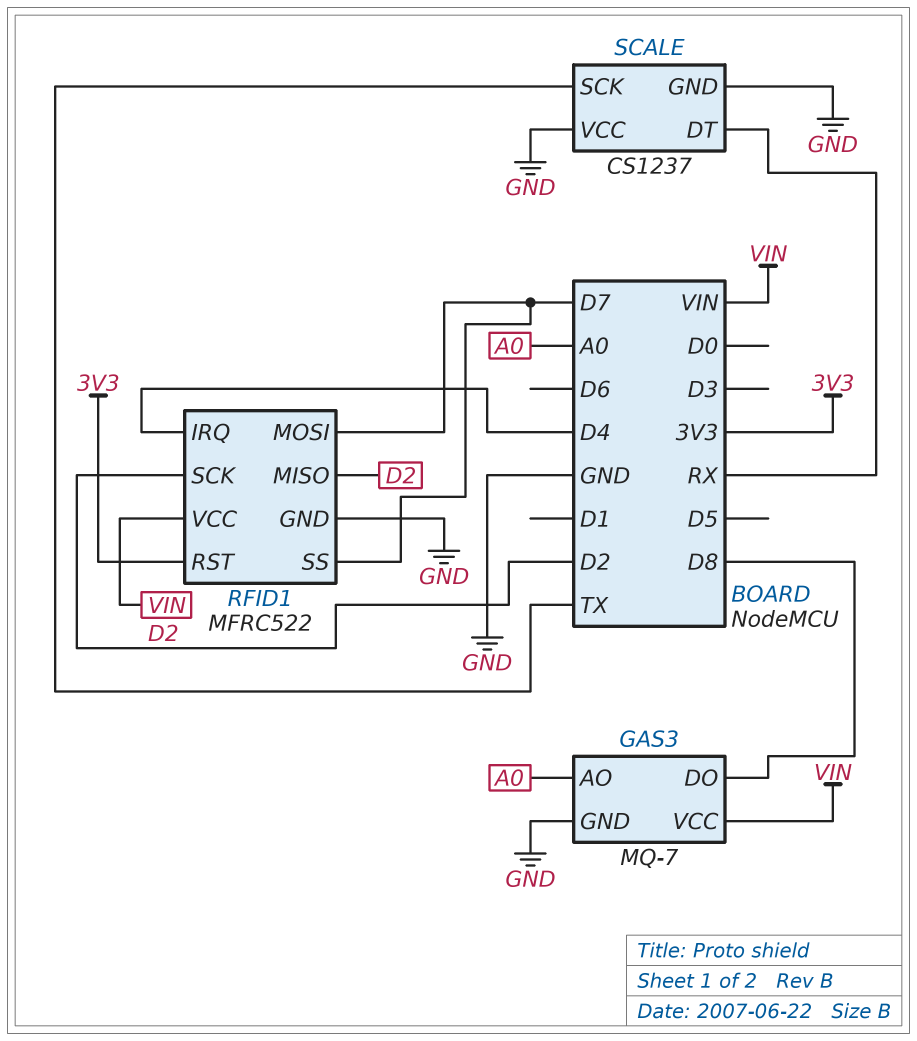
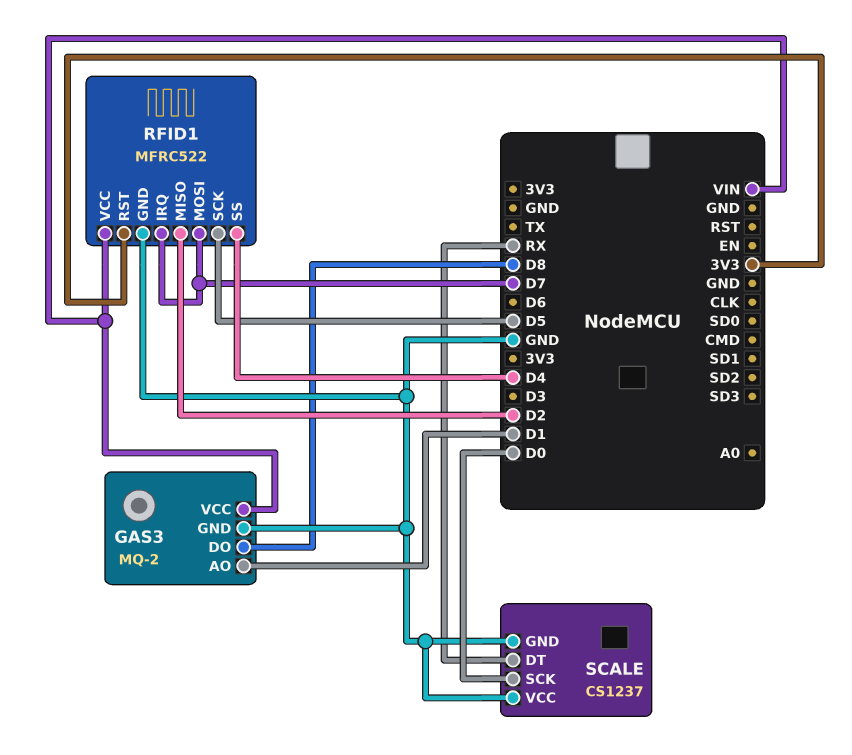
GAS3: MQ-7 -> MQ-2
GAS3 pin AO: A0 -> D1
RFID1 pin IRQ: D4 -> D7
RFID1 pin SCK: D2 -> D5
RFID1 pin SS: D7 -> D4
SCALE pin SCK: TX -> D0

